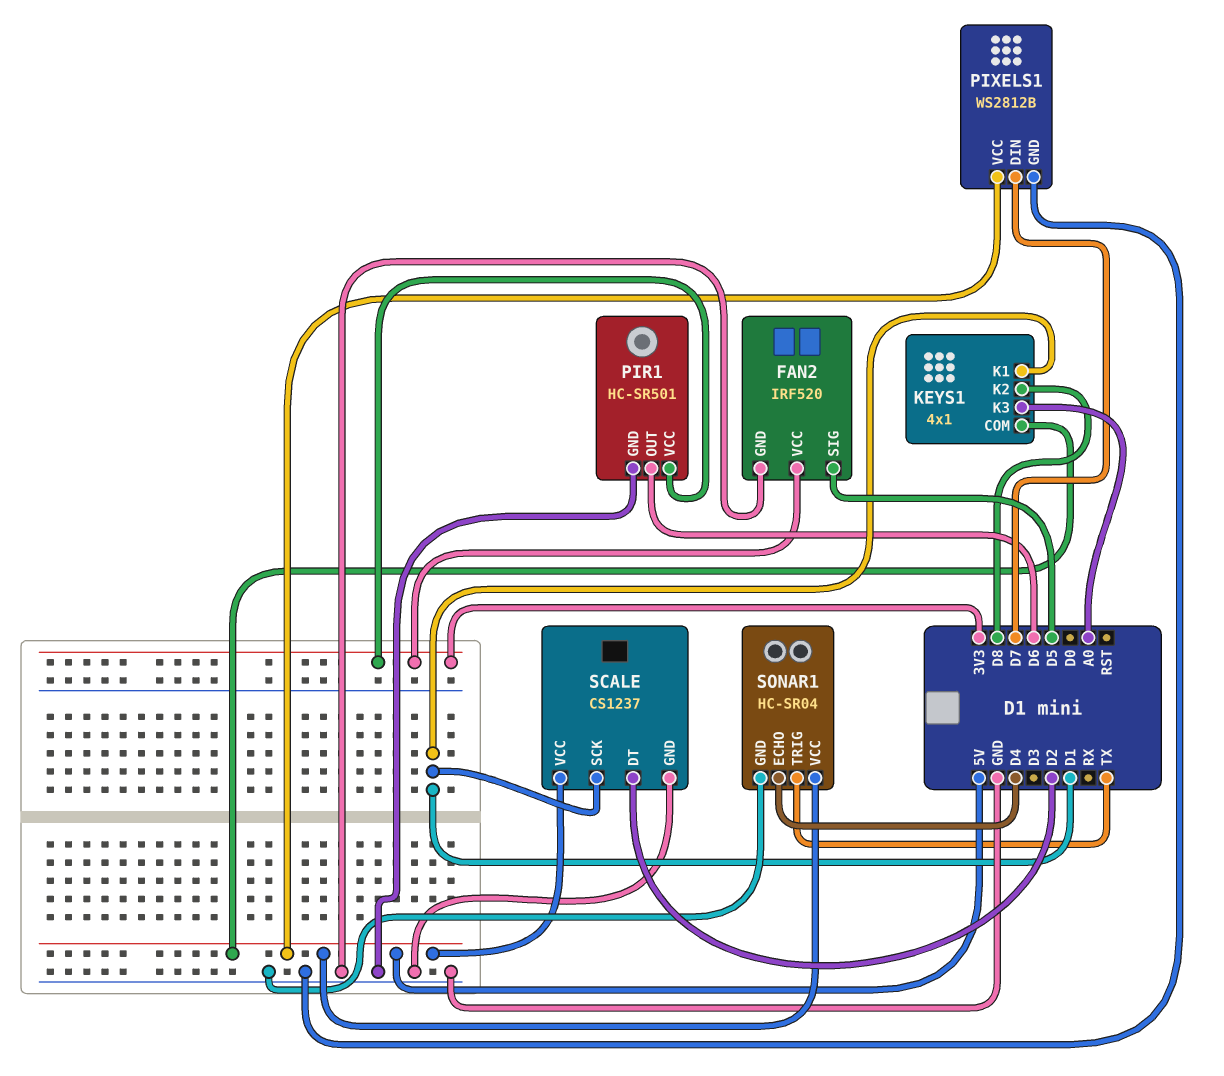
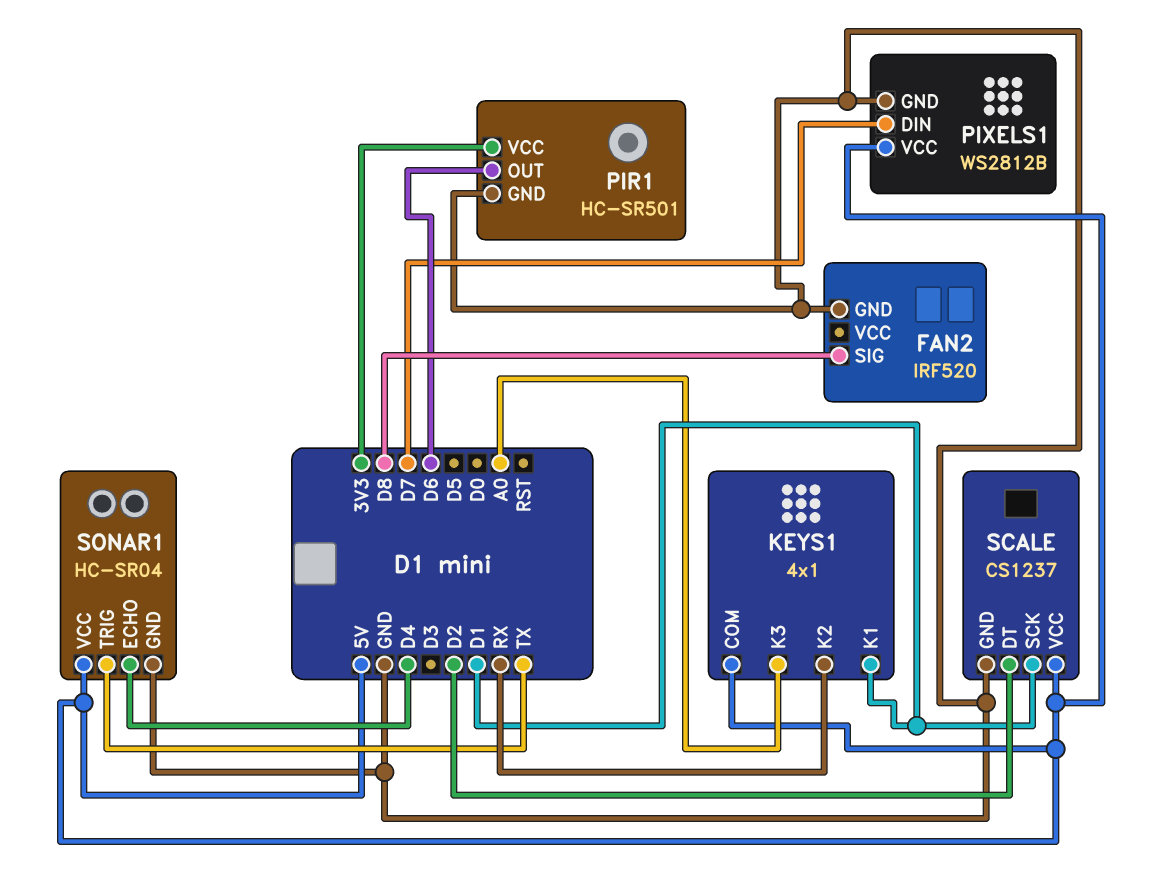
FAN2 pin SIG: D5 -> D8
FAN2 pin VCC: 3V3 -> none
KEYS1 pin K2: D8 -> RX

